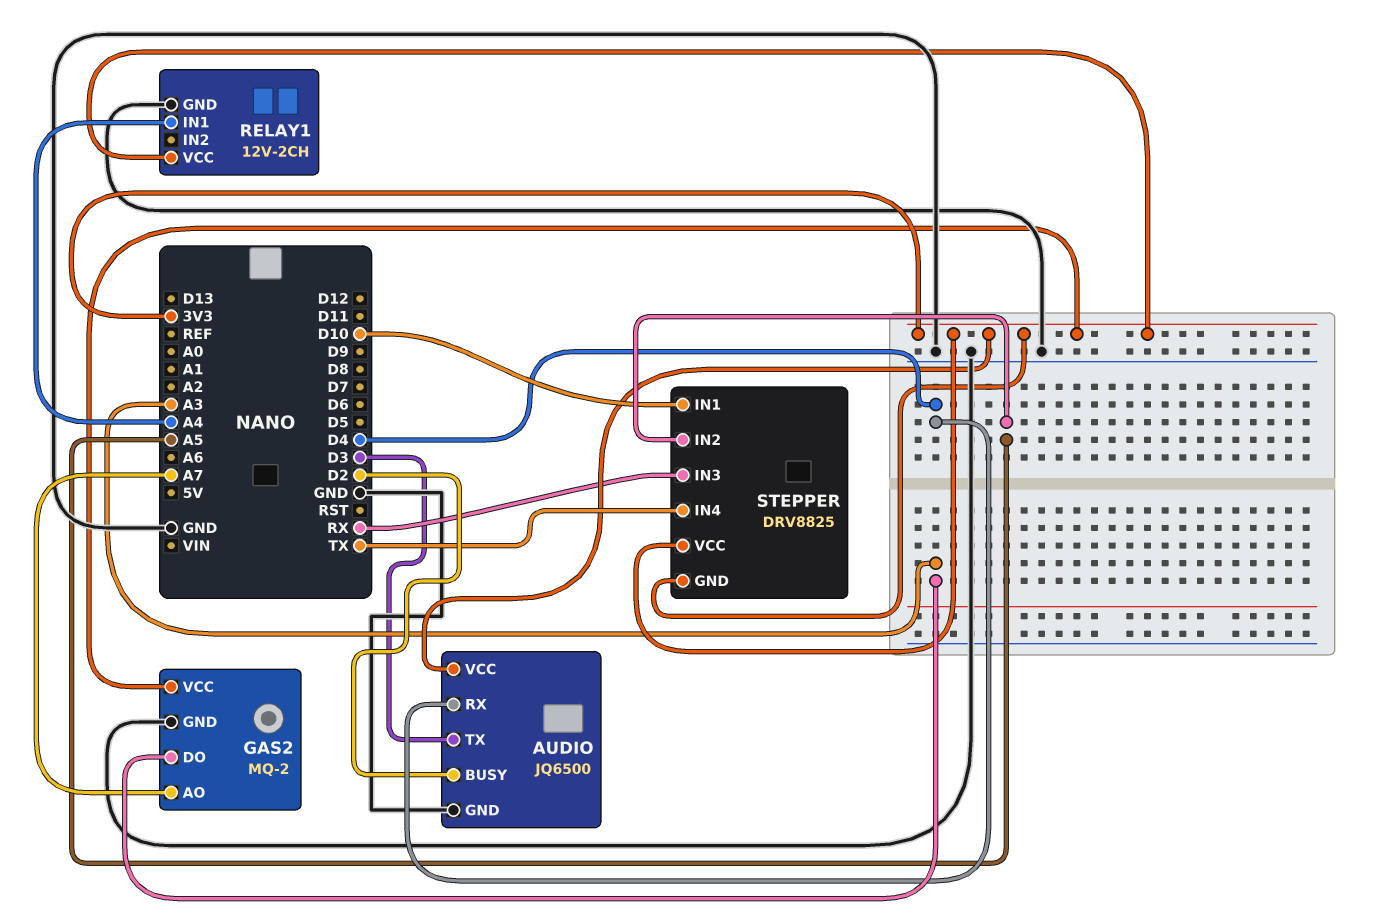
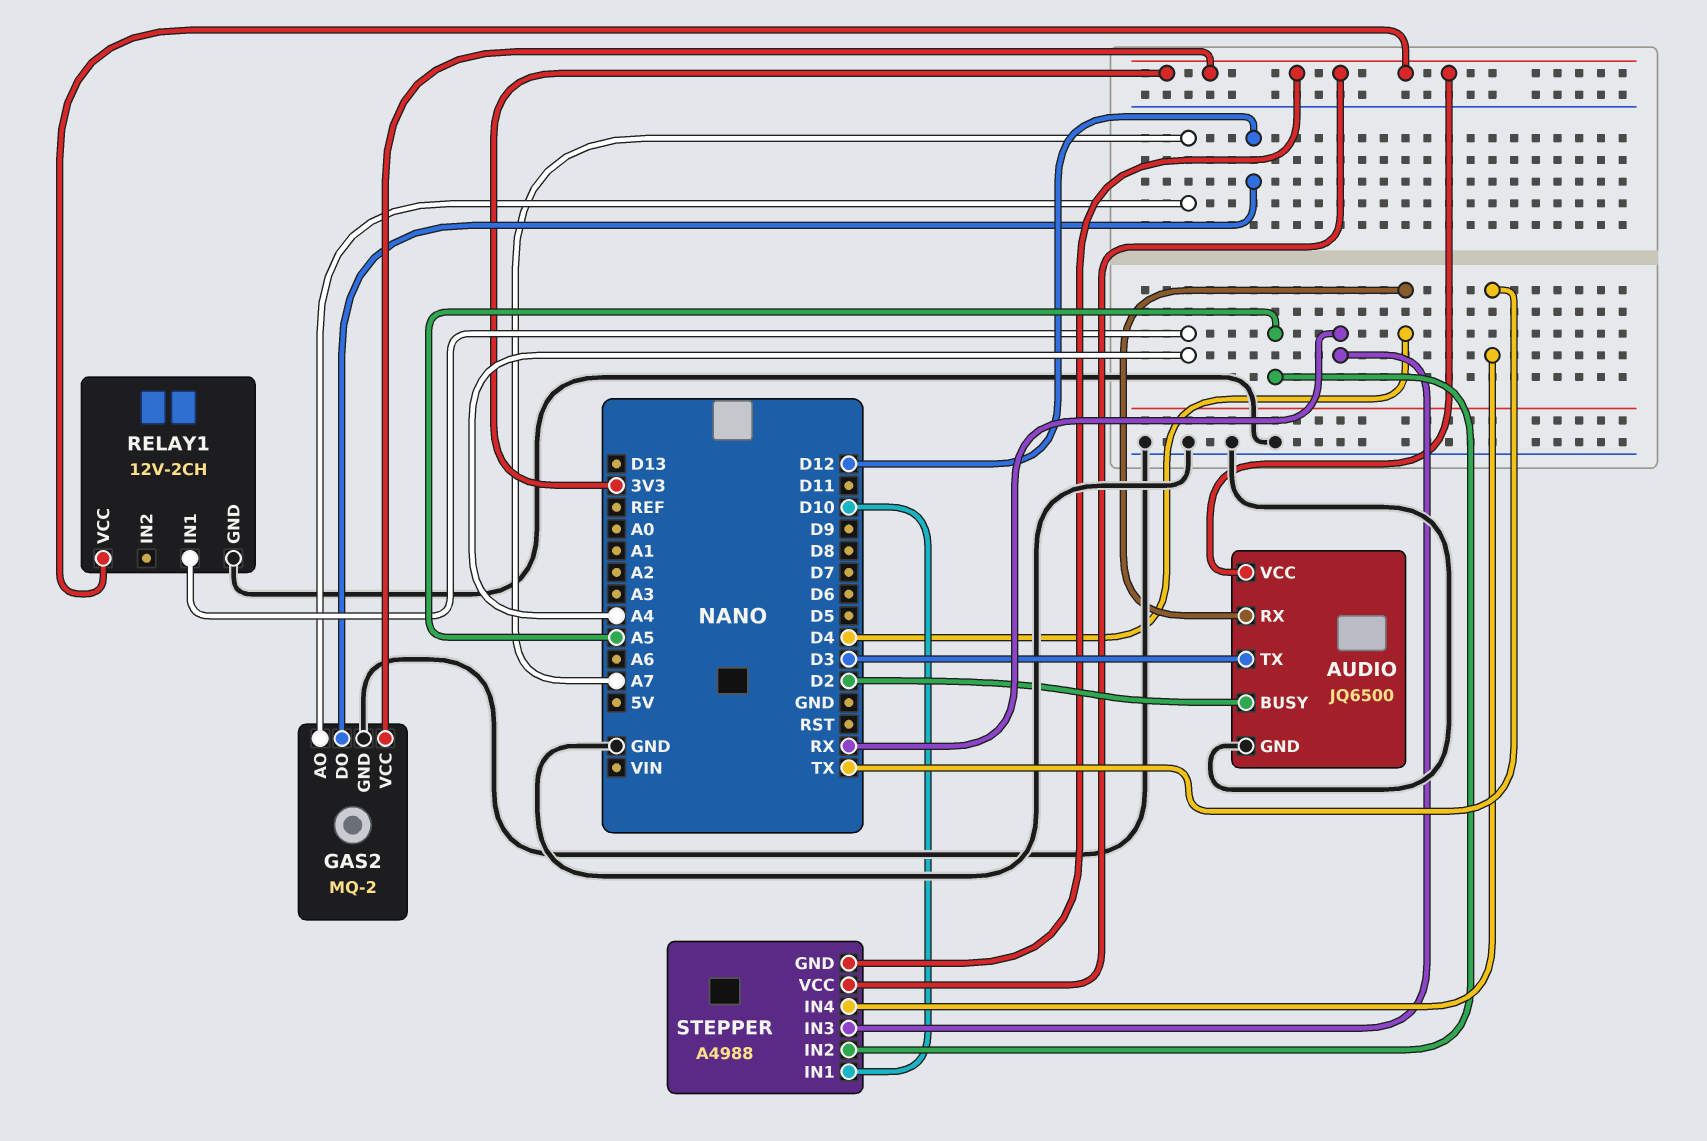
GAS2 pin DO: A3 -> D12
STEPPER: DRV8825 -> A4988

